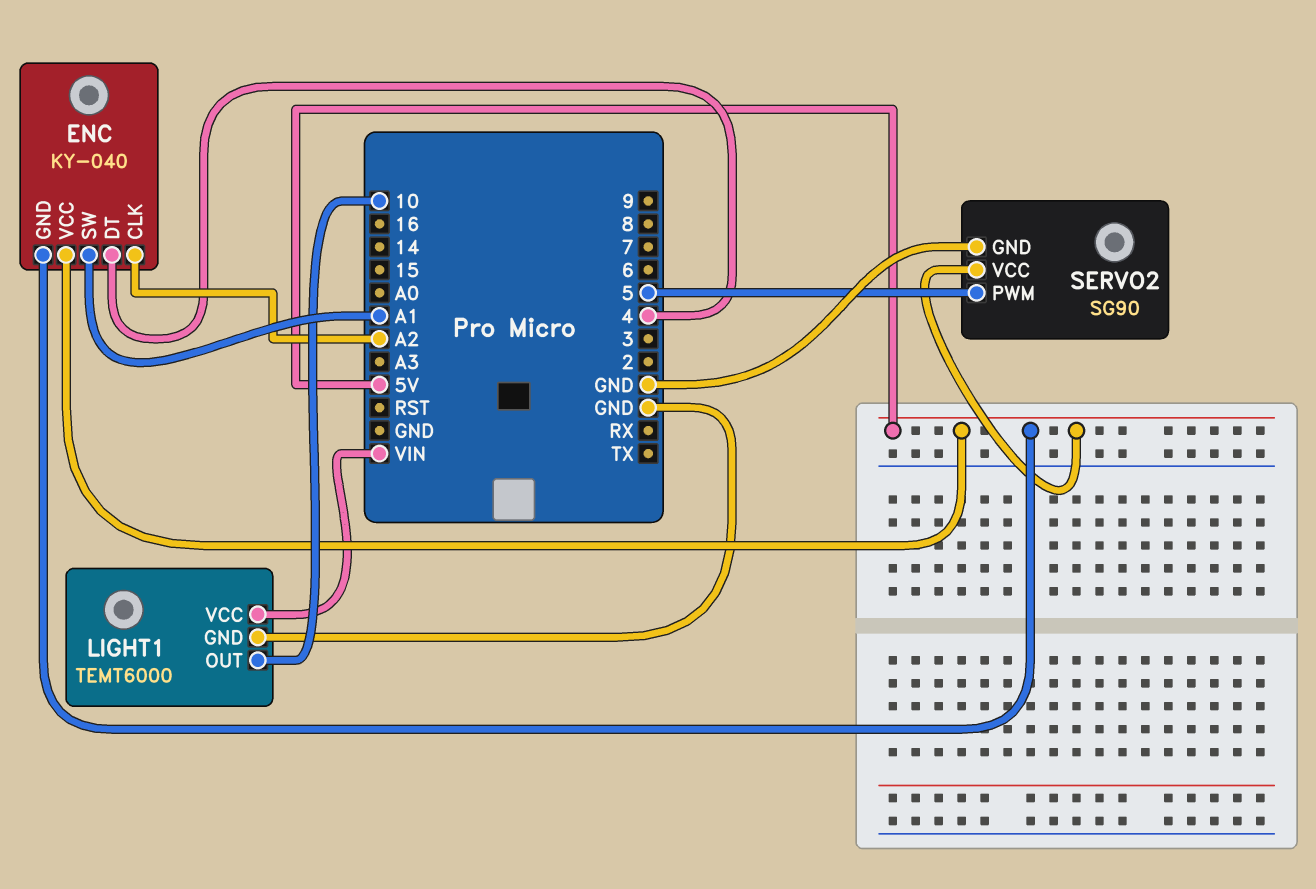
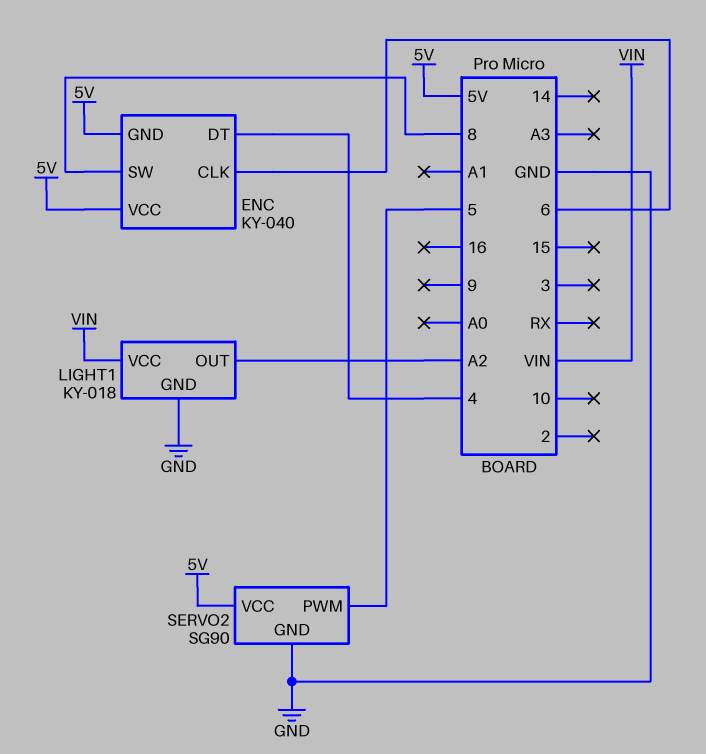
ENC pin CLK: A2 -> 6
ENC pin SW: A1 -> 8
LIGHT1: TEMT6000 -> KY-018
LIGHT1 pin OUT: 10 -> A2

